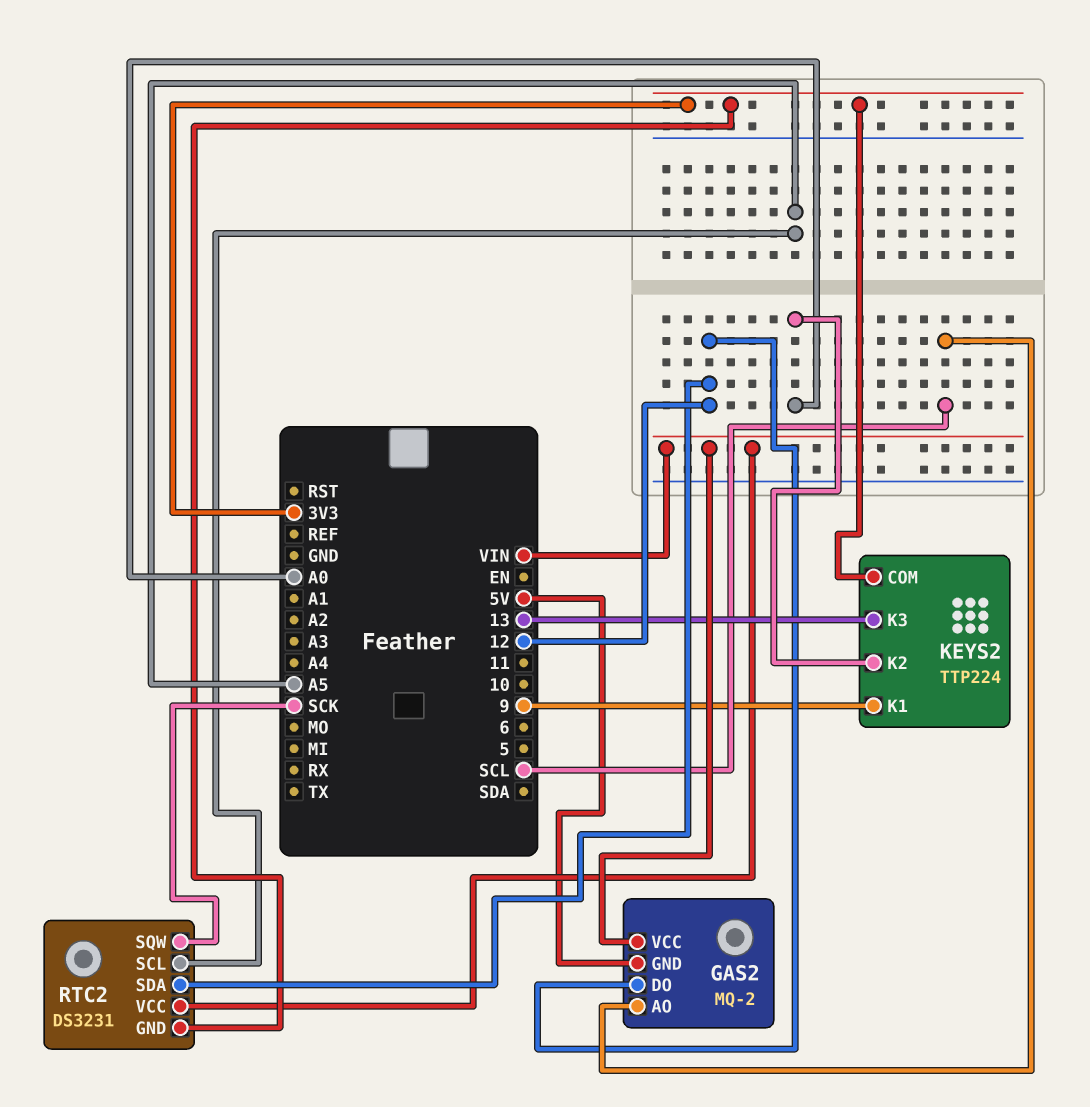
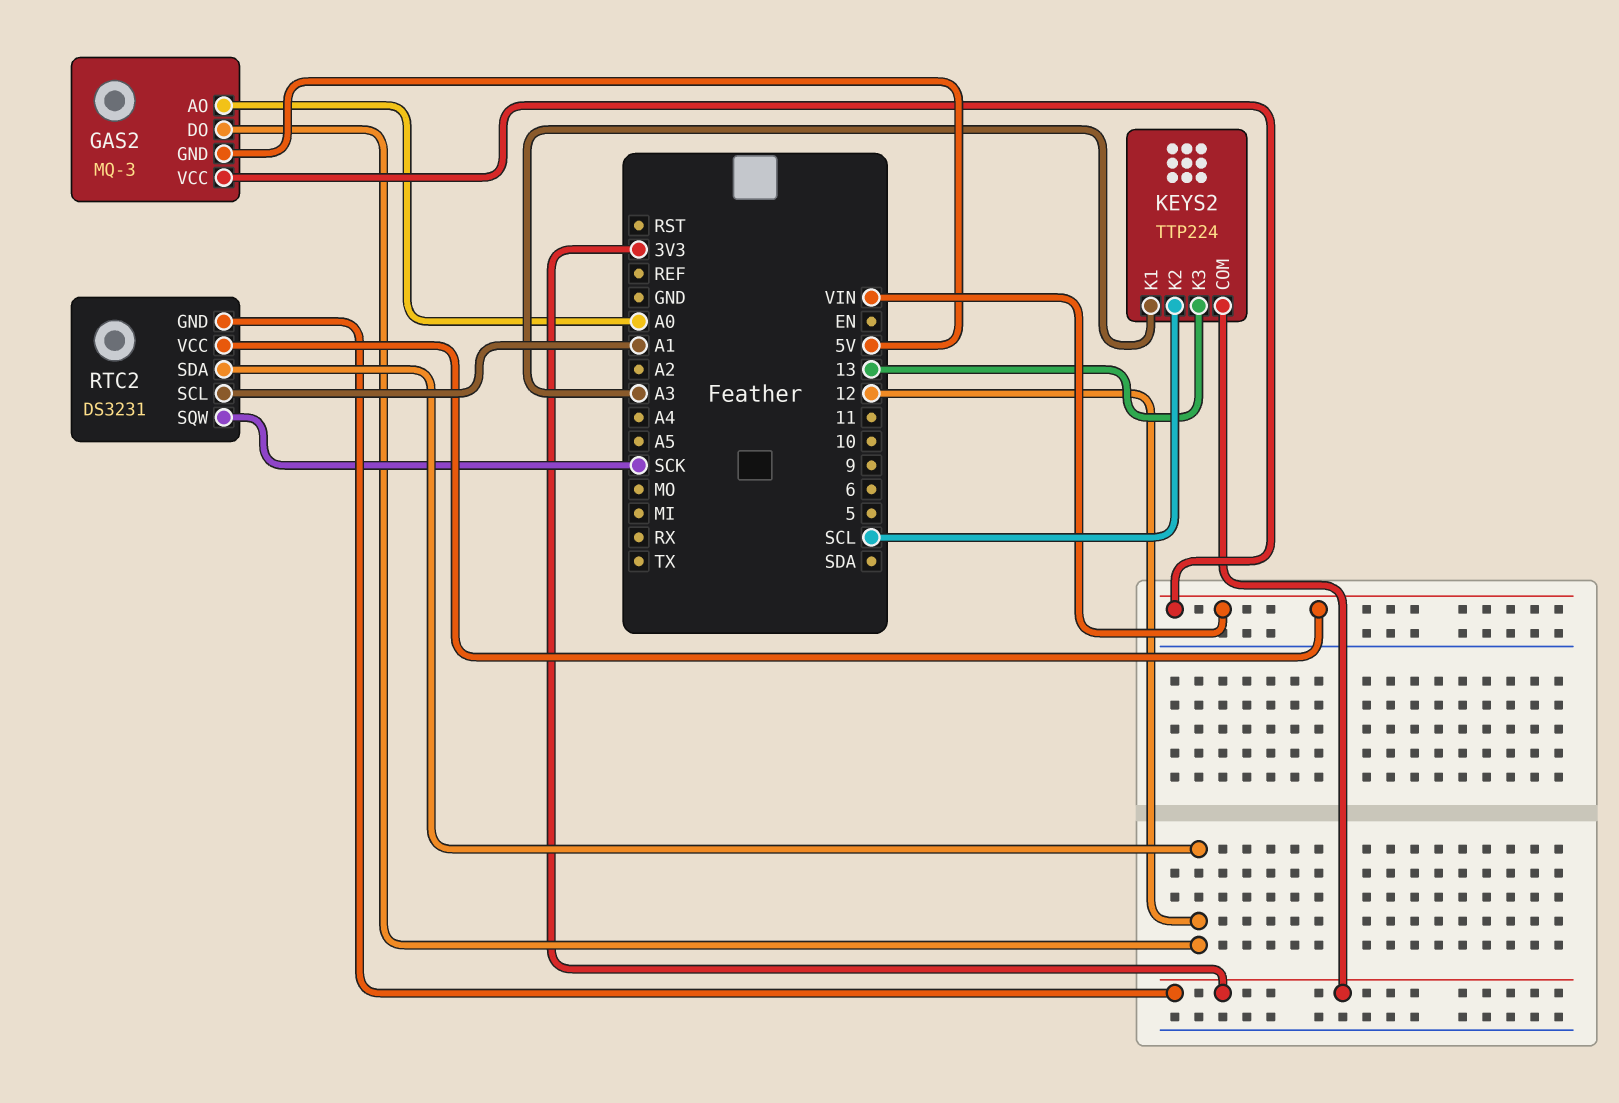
GAS2: MQ-2 -> MQ-3
GAS2 pin AO: SCL -> A0
KEYS2 pin K1: 9 -> A3
KEYS2 pin K2: A0 -> SCL
RTC2 pin SCL: A5 -> A1

